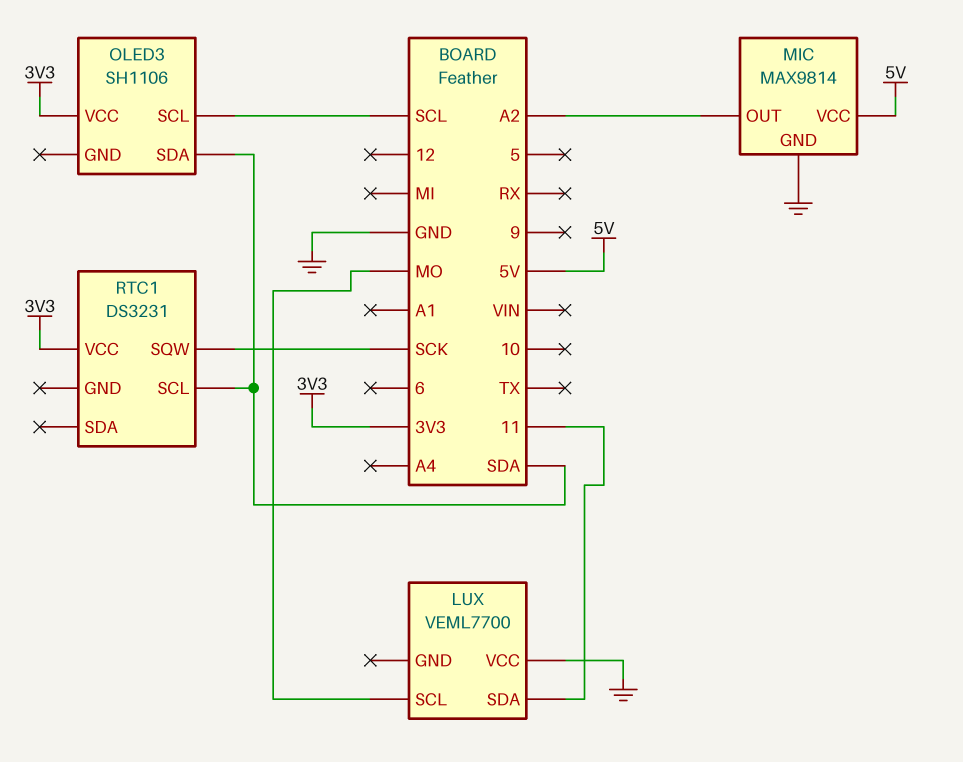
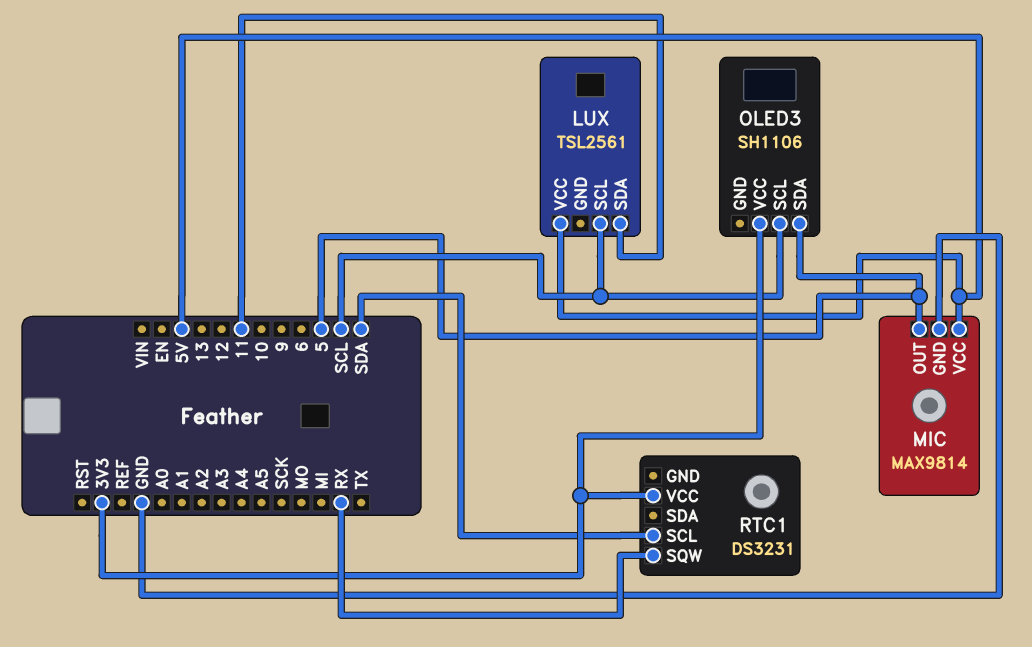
LUX: VEML7700 -> TSL2561
LUX pin SCL: MO -> SCL
LUX pin VCC: GND -> 5V
MIC pin OUT: A2 -> 5
OLED3 pin SDA: SDA -> 5
RTC1 pin SQW: SCK -> RX

